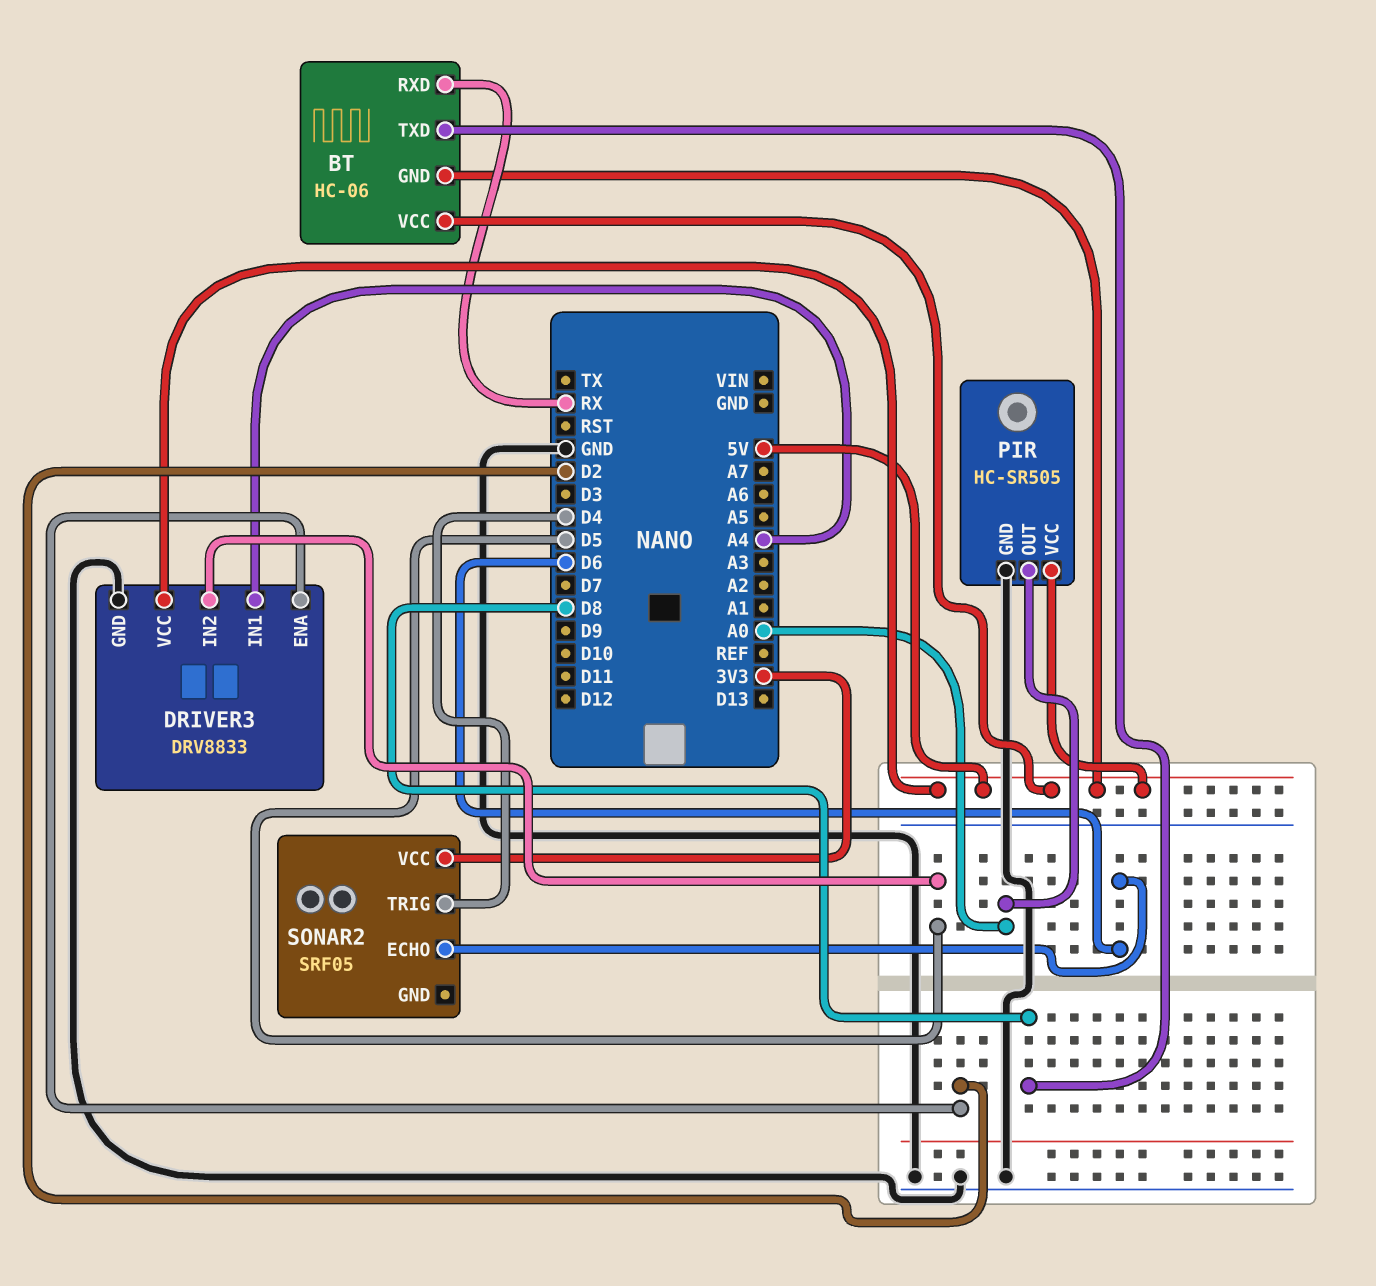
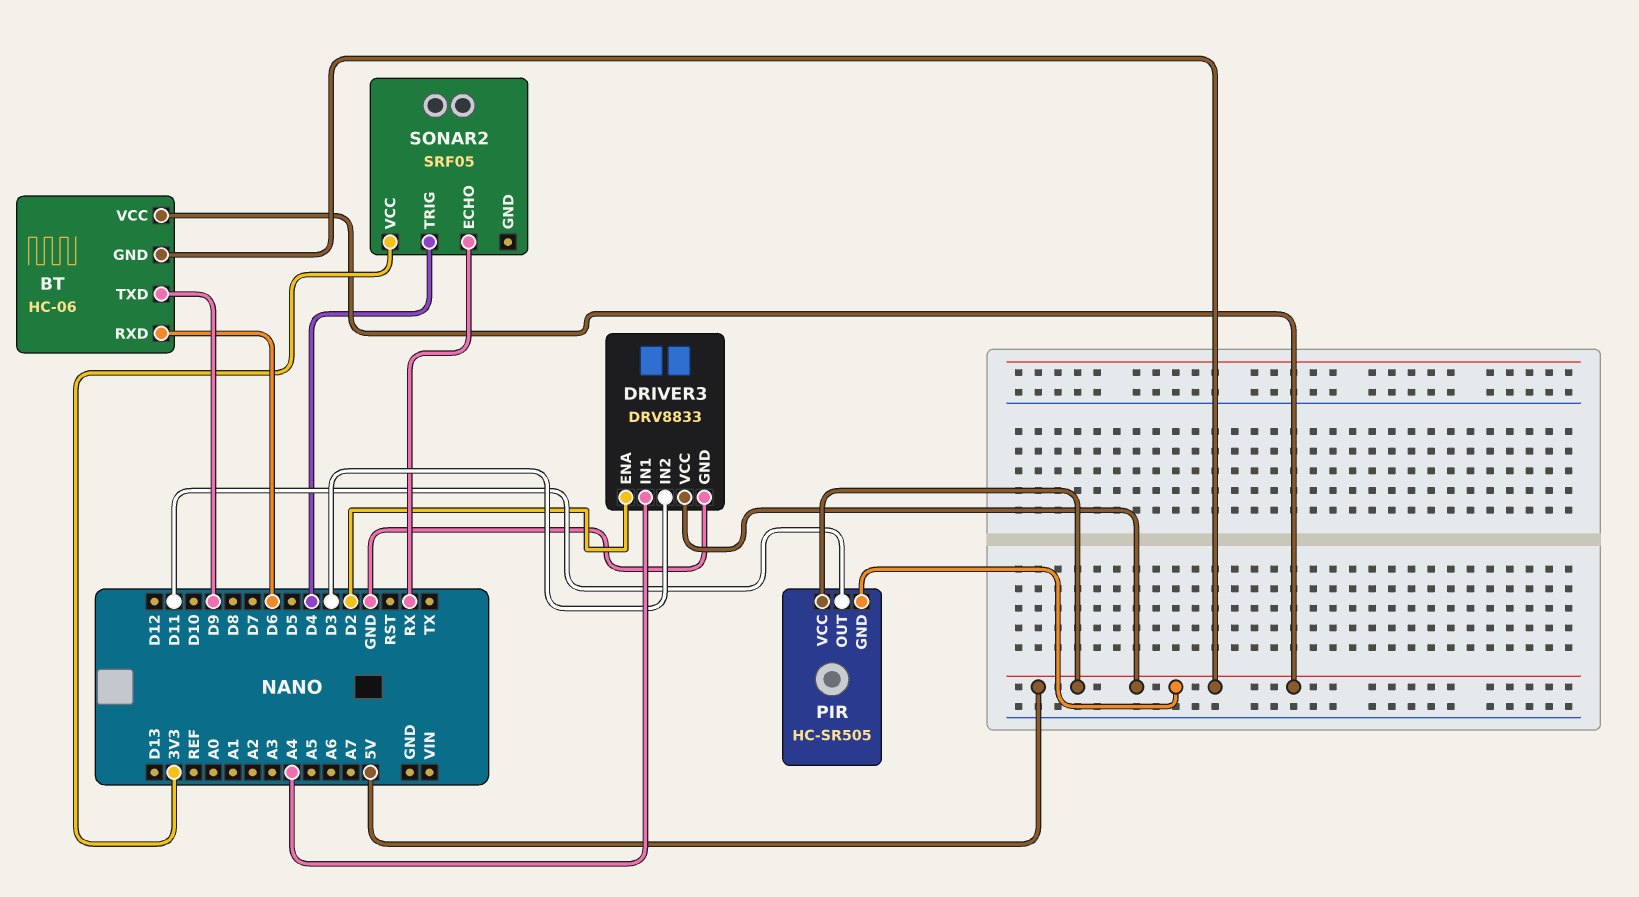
BT pin RXD: RX -> D6
BT pin TXD: D8 -> D9
DRIVER3 pin IN2: D5 -> D3
PIR pin GND: GND -> 5V
PIR pin OUT: A0 -> D11
SONAR2 pin ECHO: D6 -> RX

